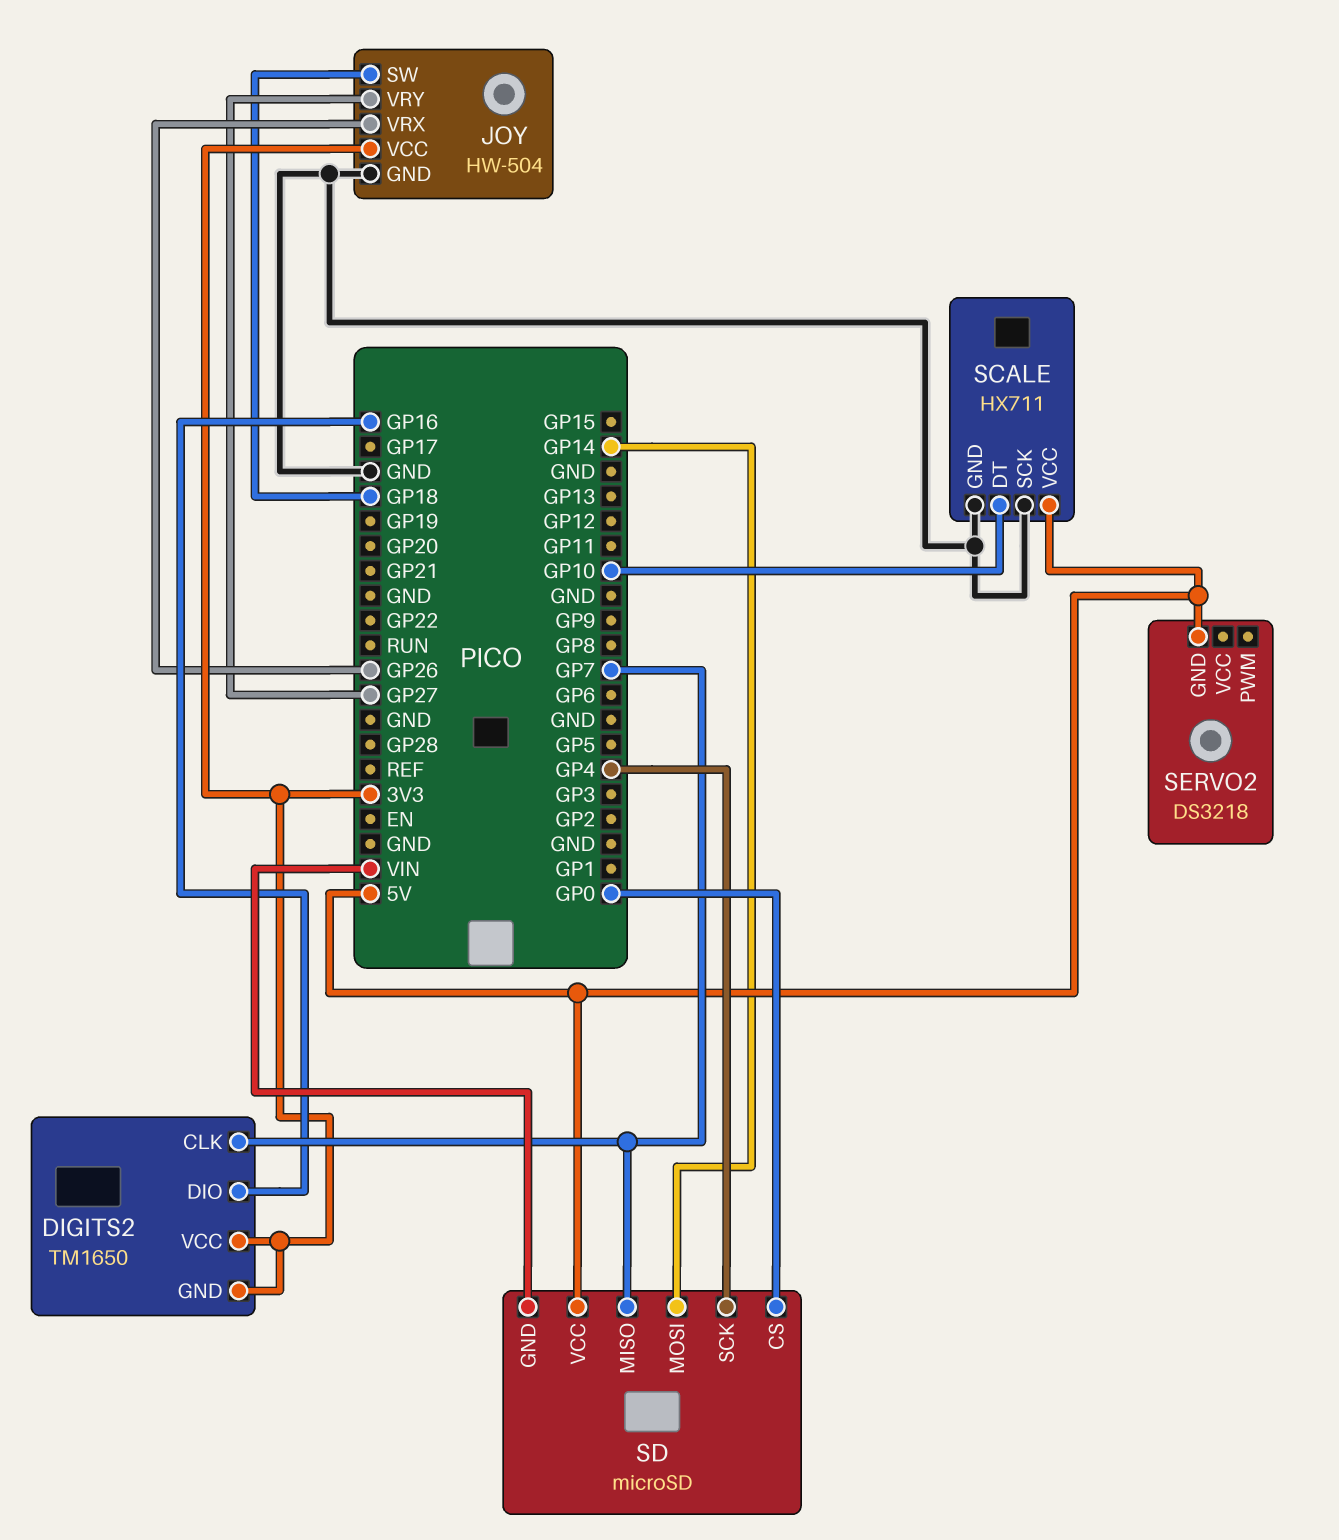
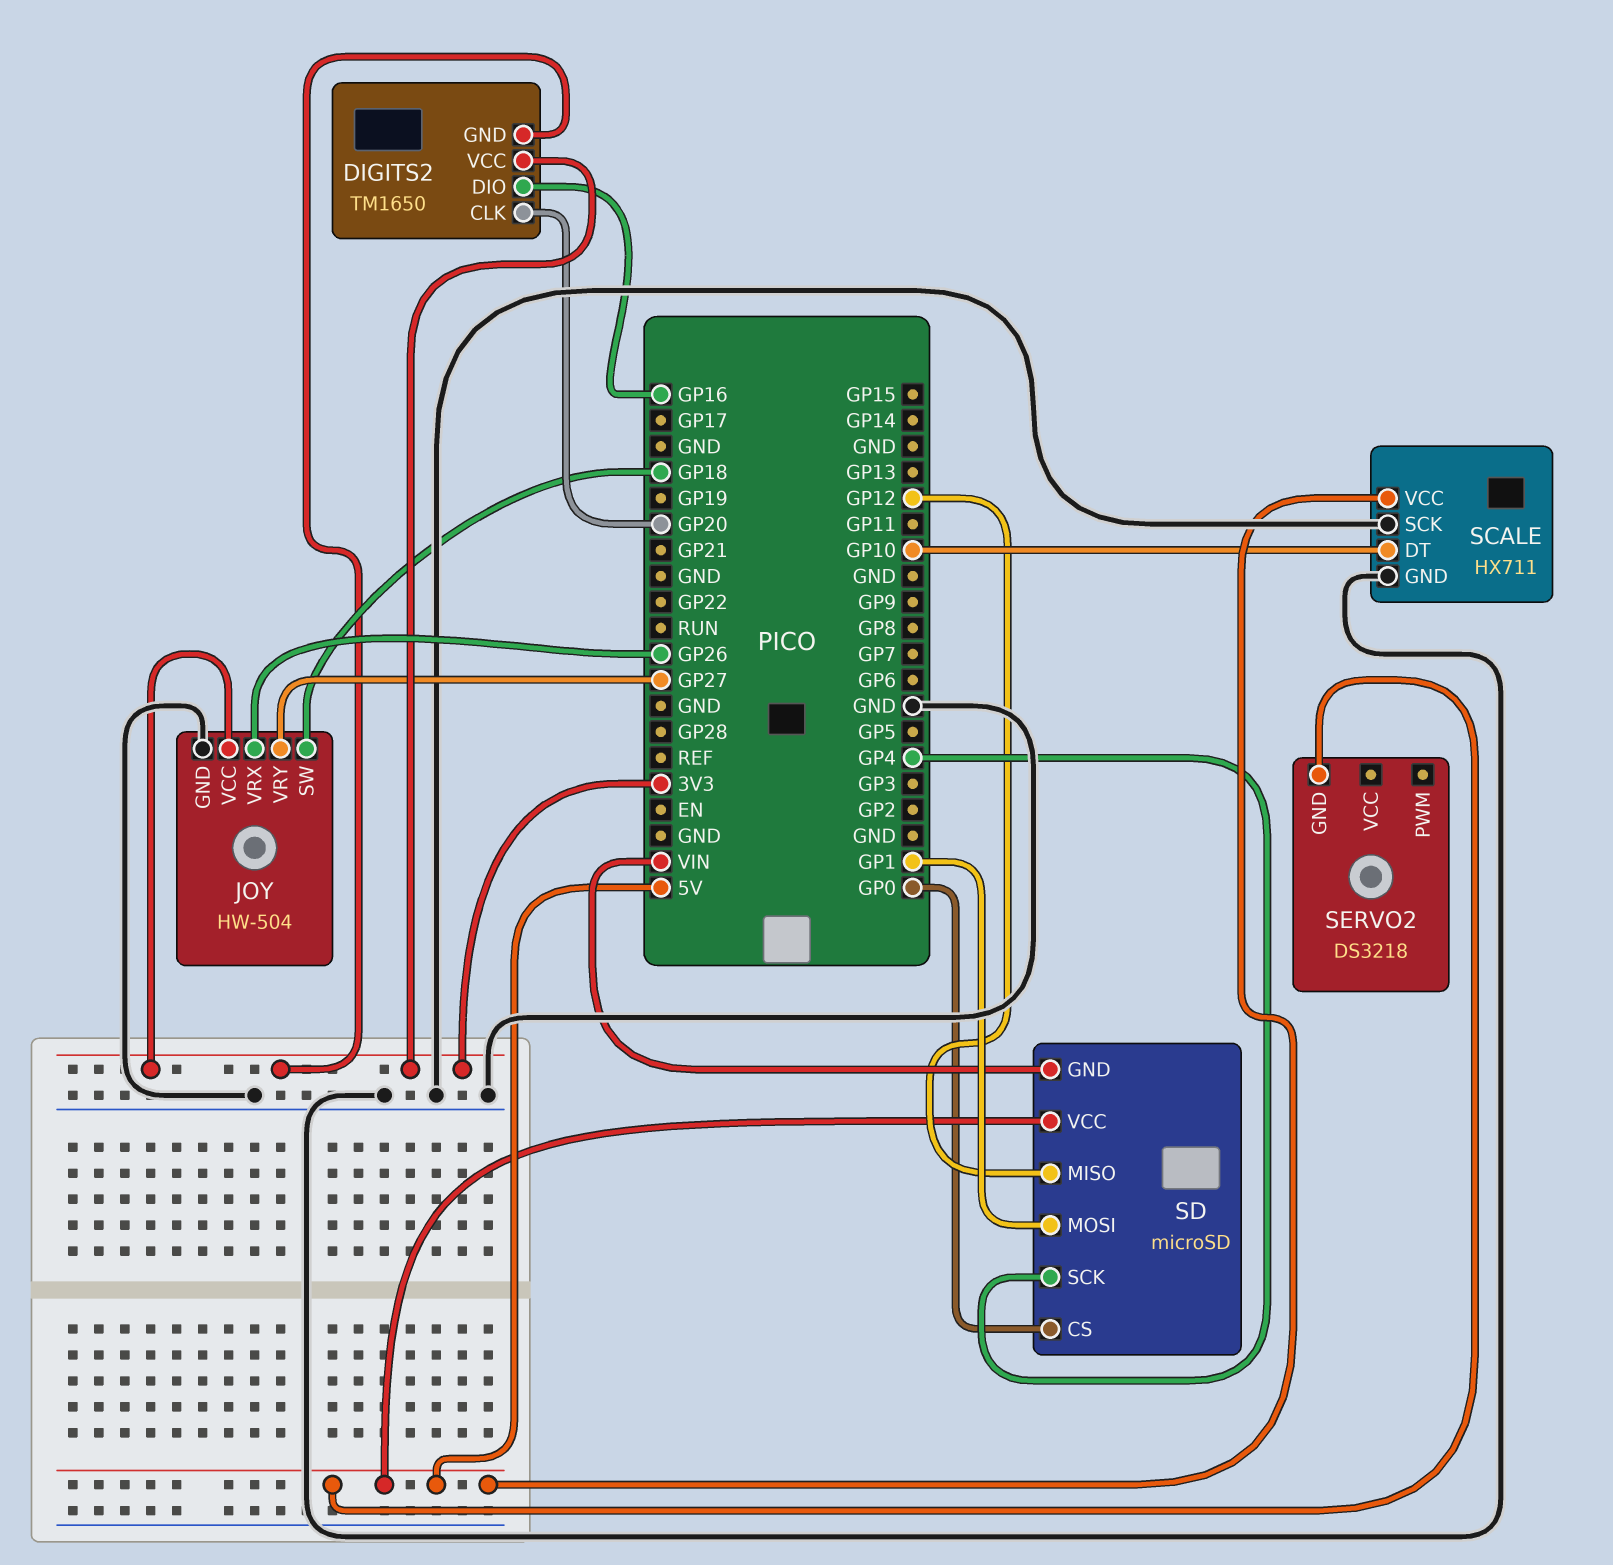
DIGITS2 pin CLK: GP7 -> GP20
SD pin MISO: GP7 -> GP12
SD pin MOSI: GP14 -> GP1

